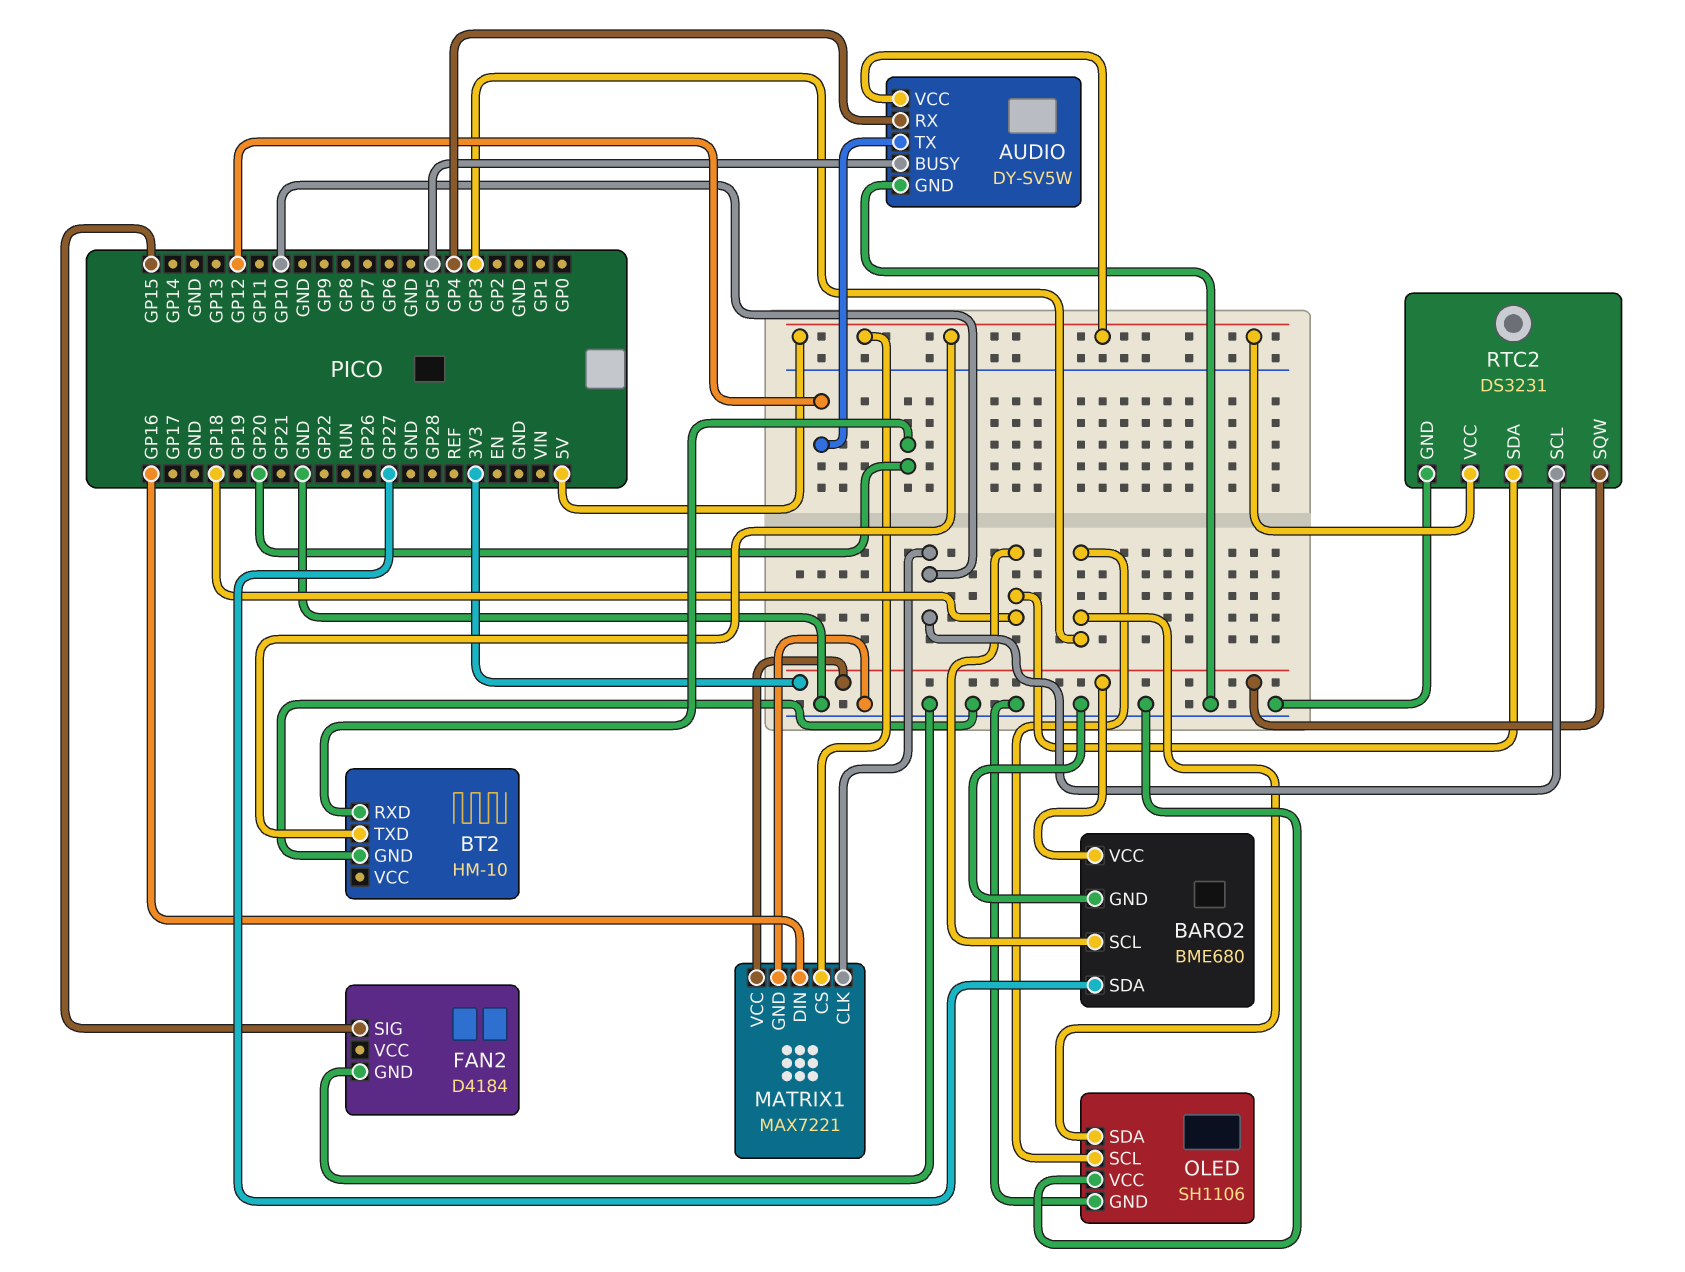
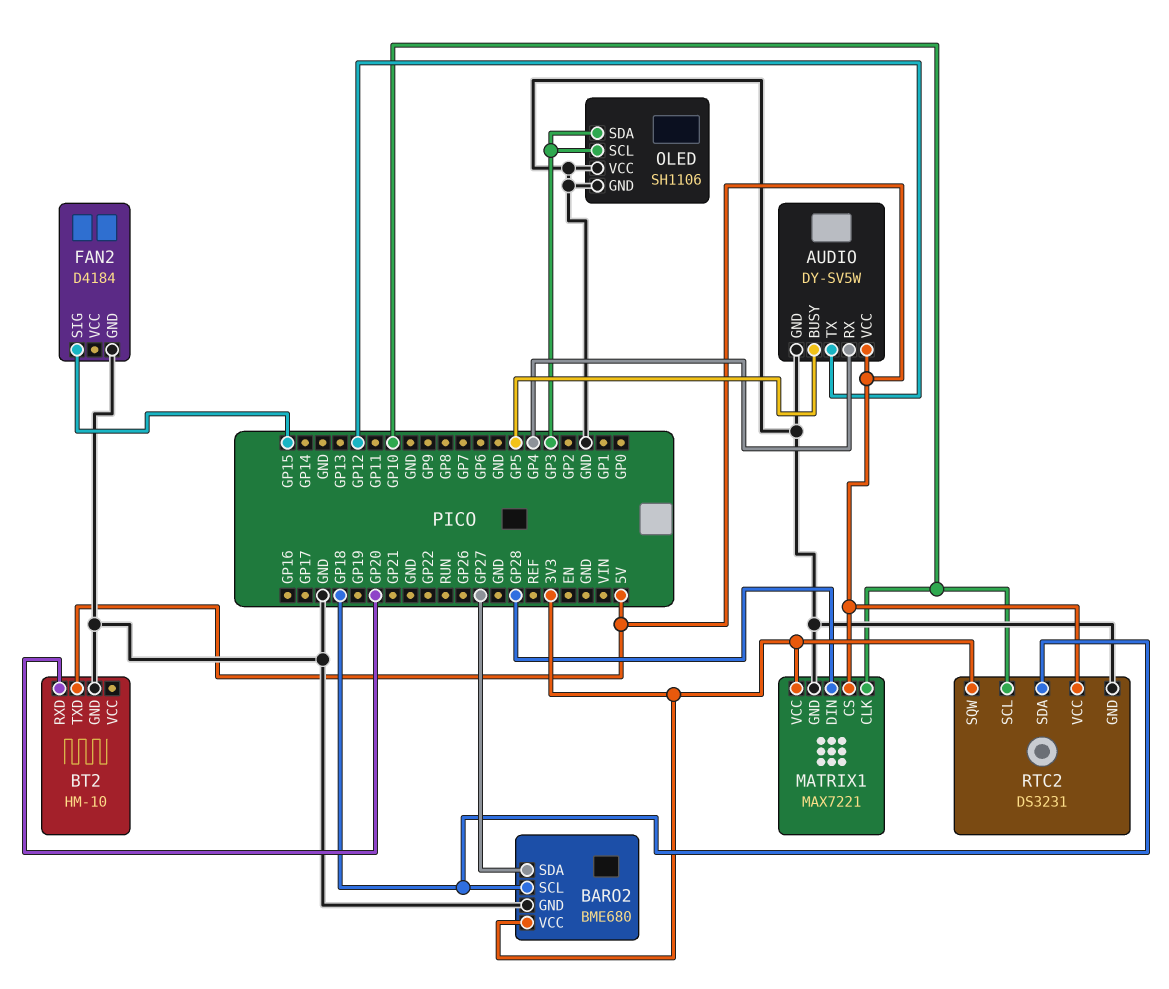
MATRIX1 pin DIN: GP16 -> GP28

